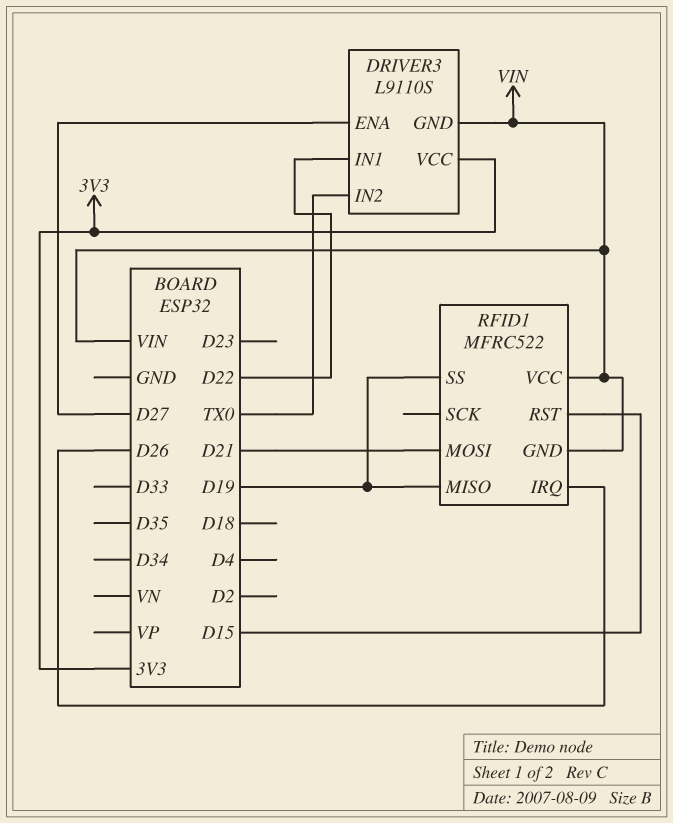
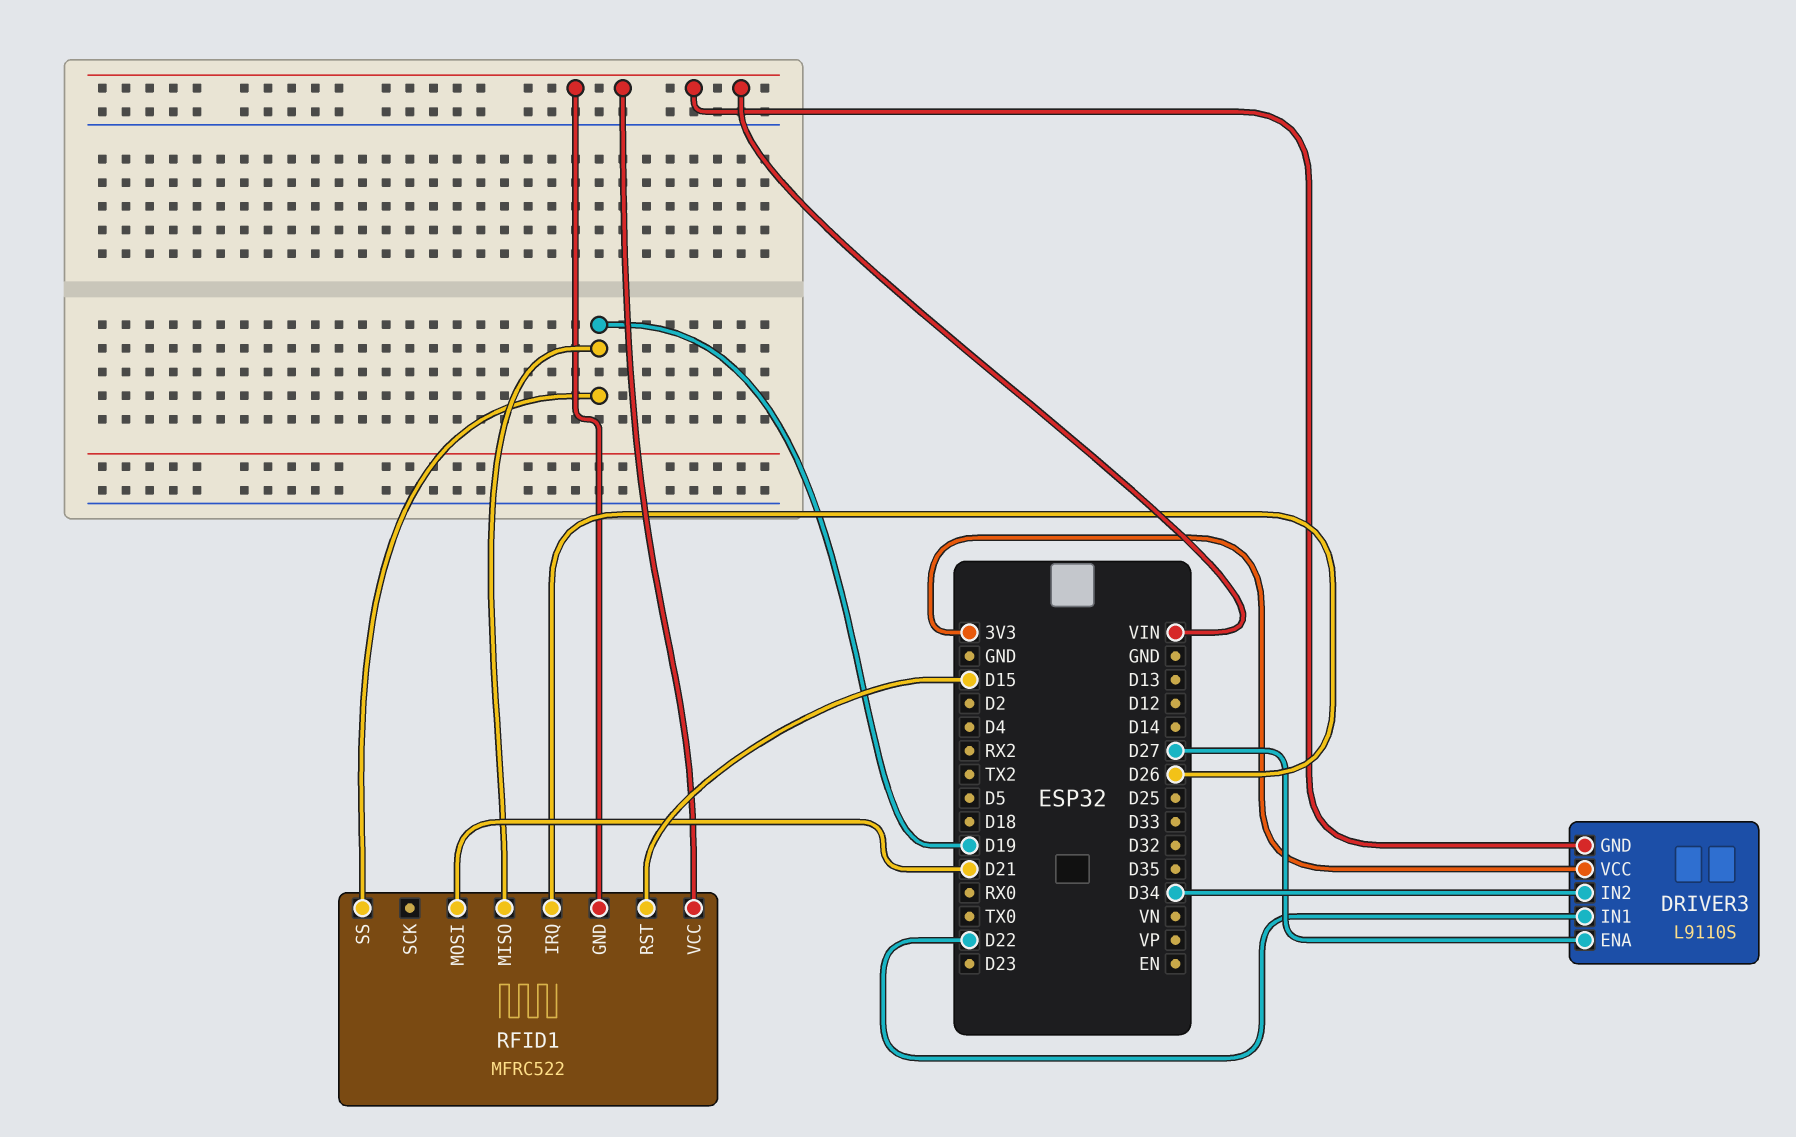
DRIVER3 pin IN2: TX0 -> D34

